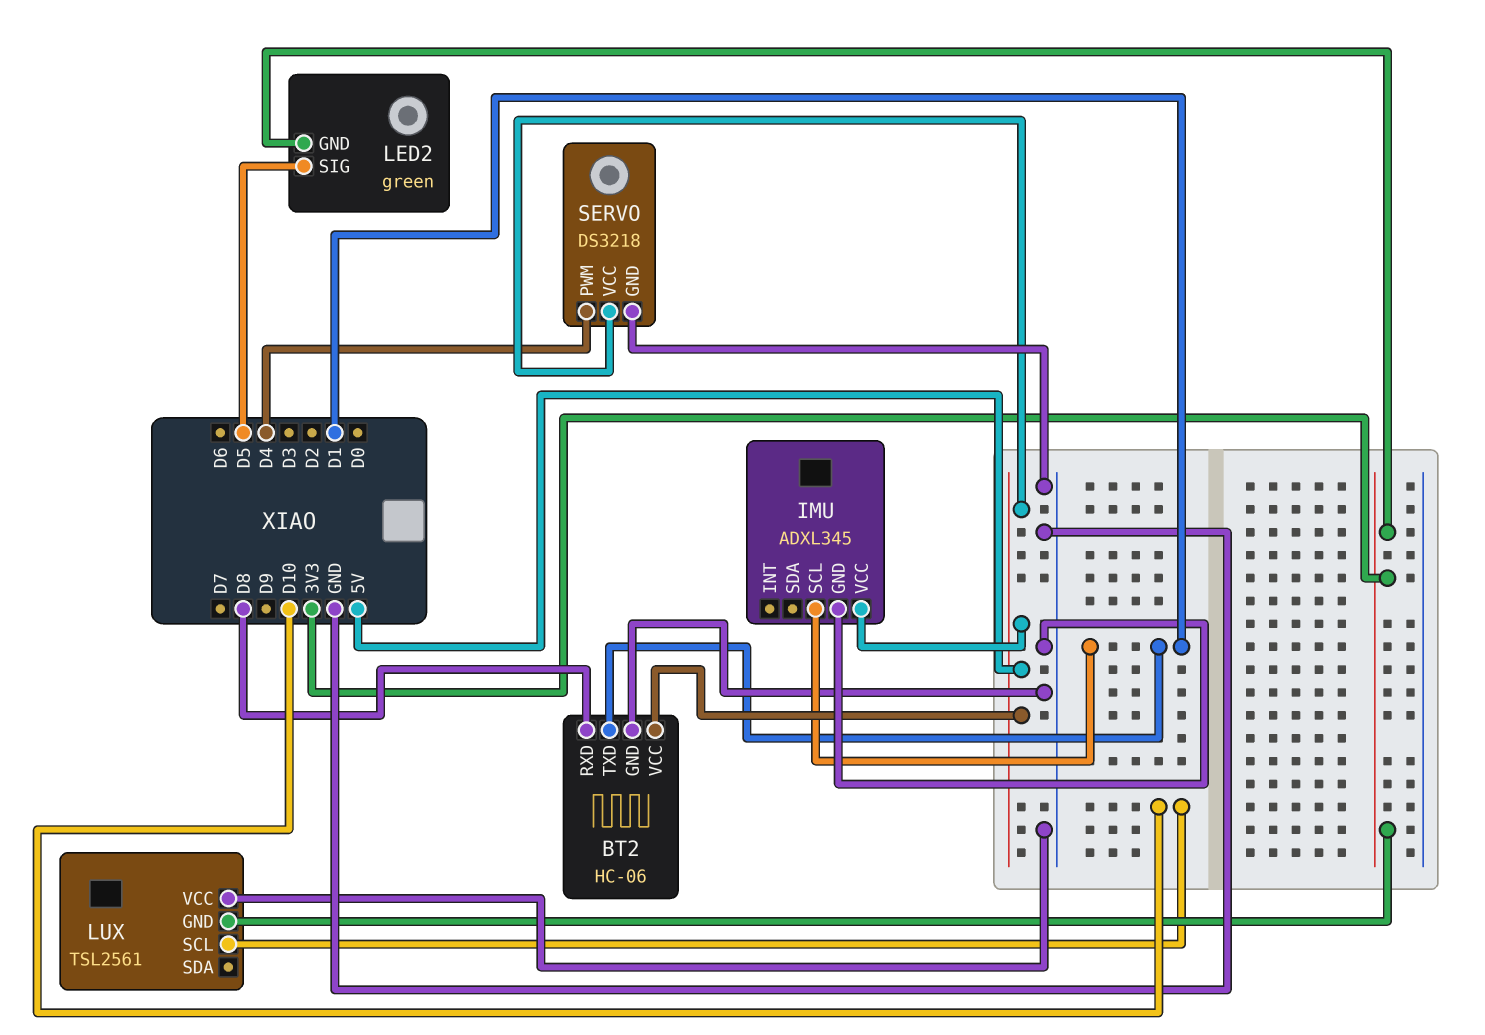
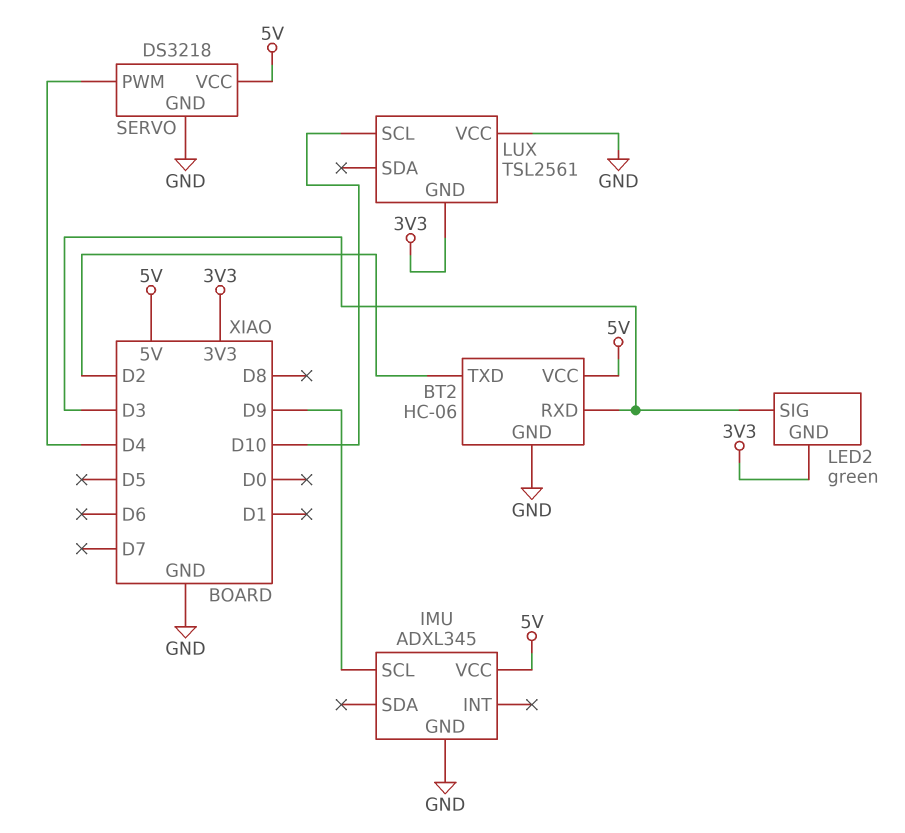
BT2 pin RXD: D8 -> D3
BT2 pin TXD: D1 -> D2
IMU pin SCL: D1 -> D9
LED2 pin SIG: D5 -> D3

